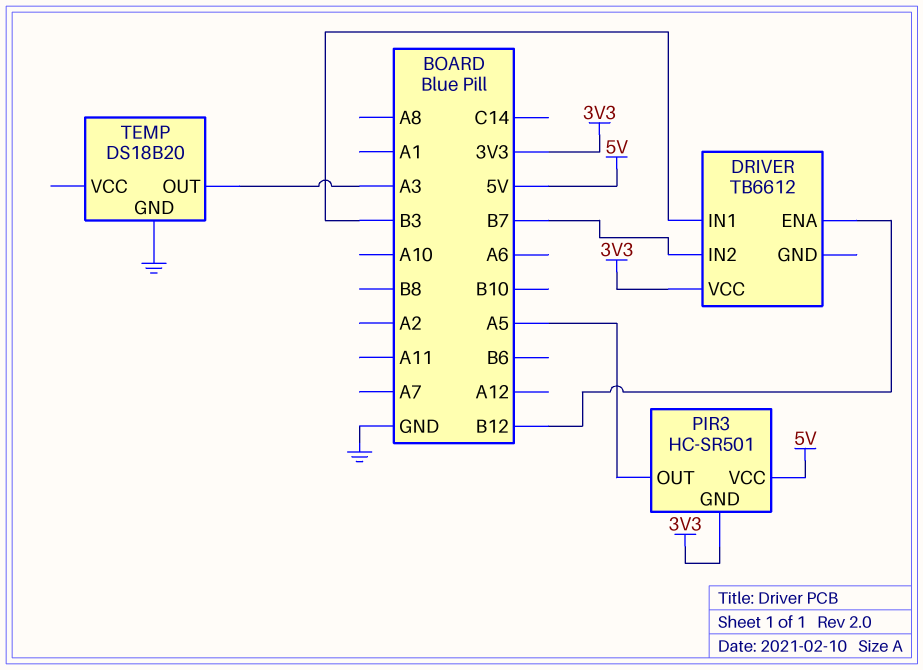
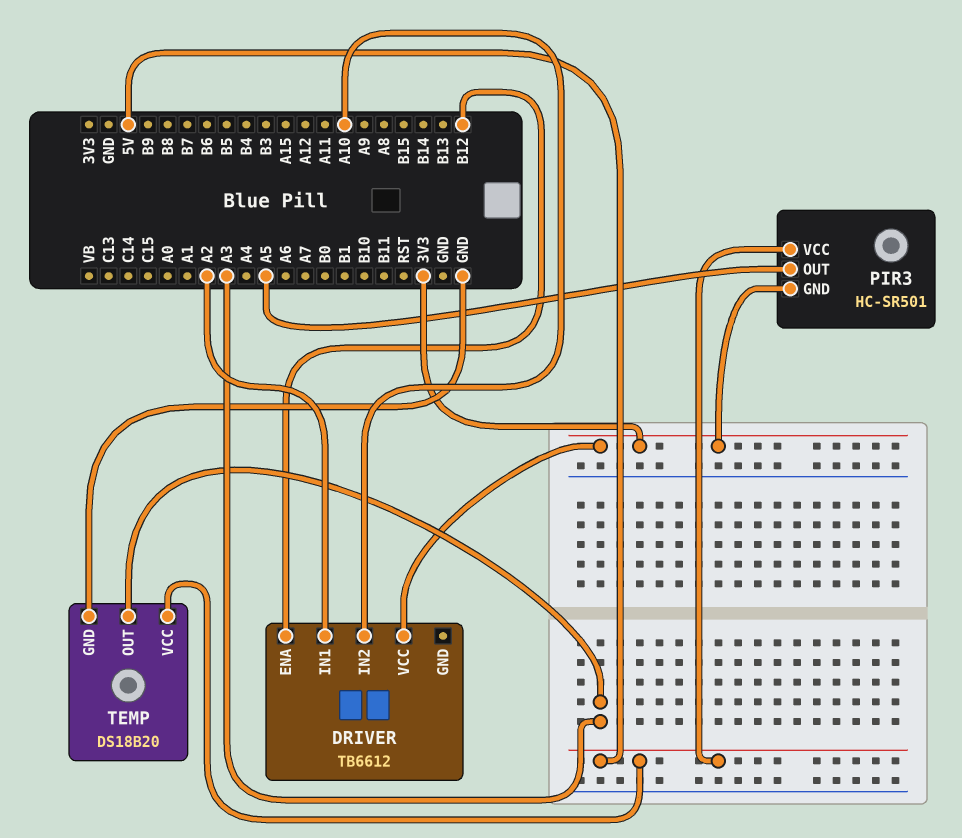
DRIVER pin IN1: B3 -> A2
DRIVER pin IN2: B7 -> A10
TEMP pin VCC: none -> 5V

